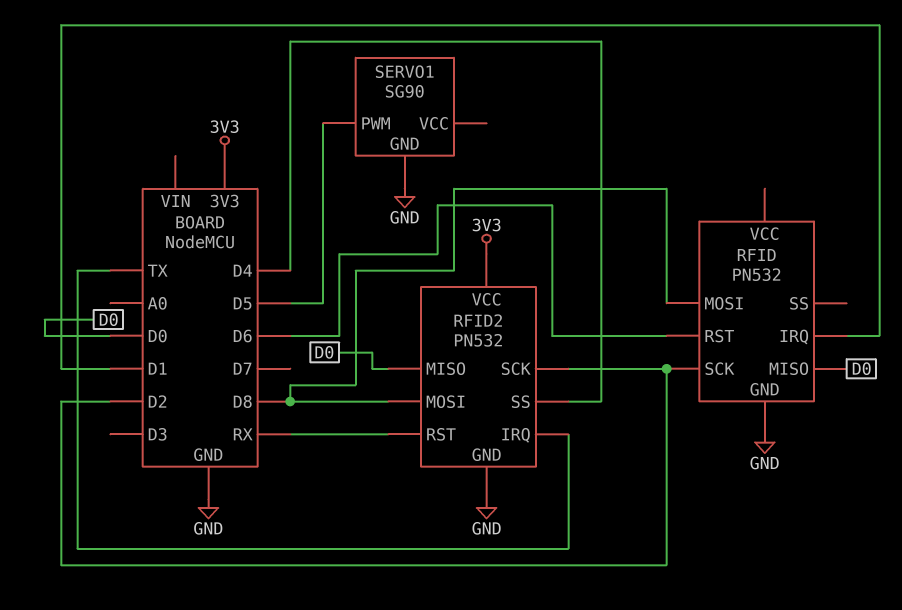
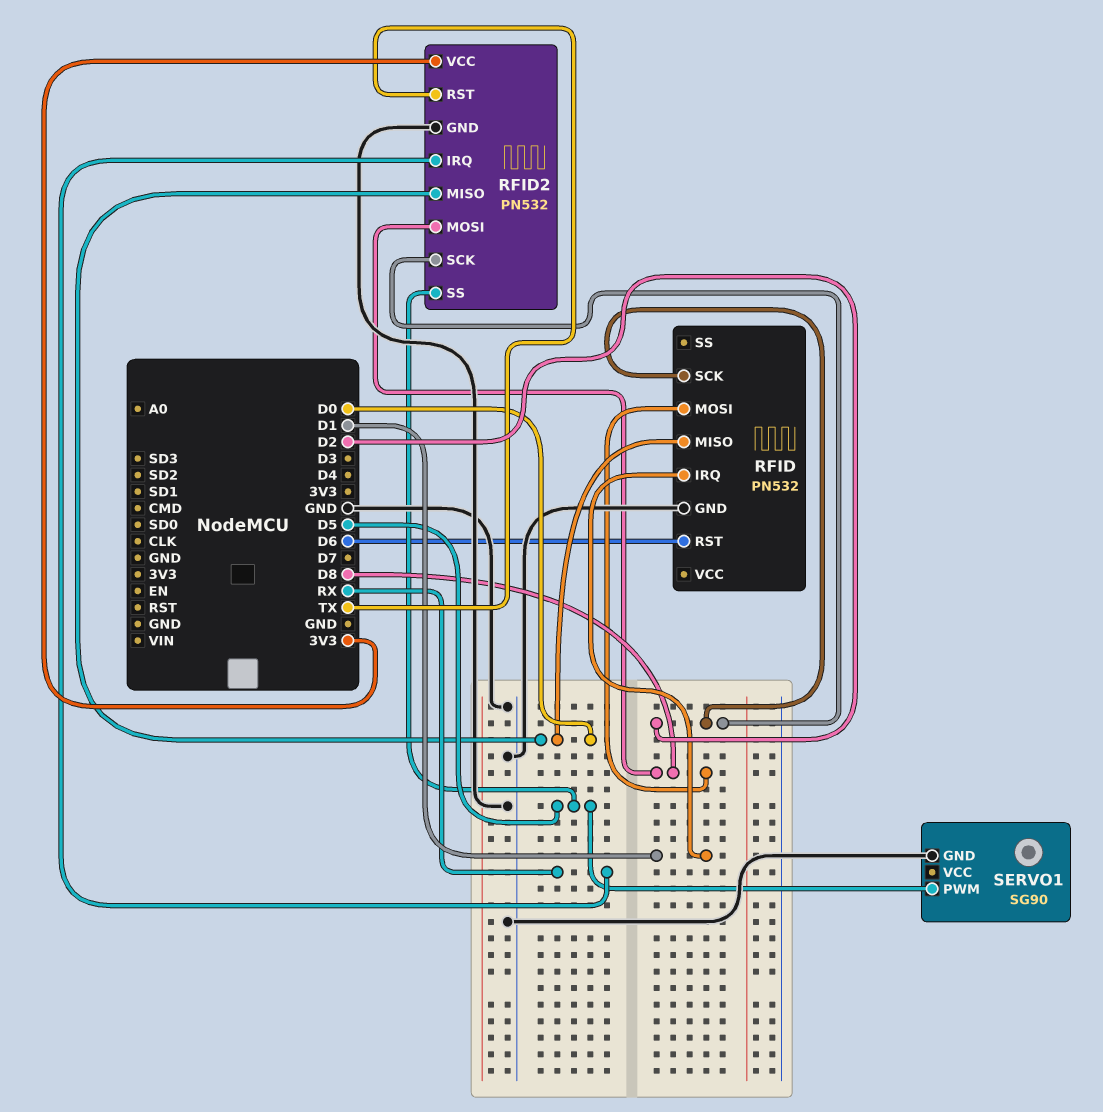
RFID2 pin IRQ: TX -> RX
RFID2 pin RST: RX -> TX
RFID2 pin SS: D4 -> D5

